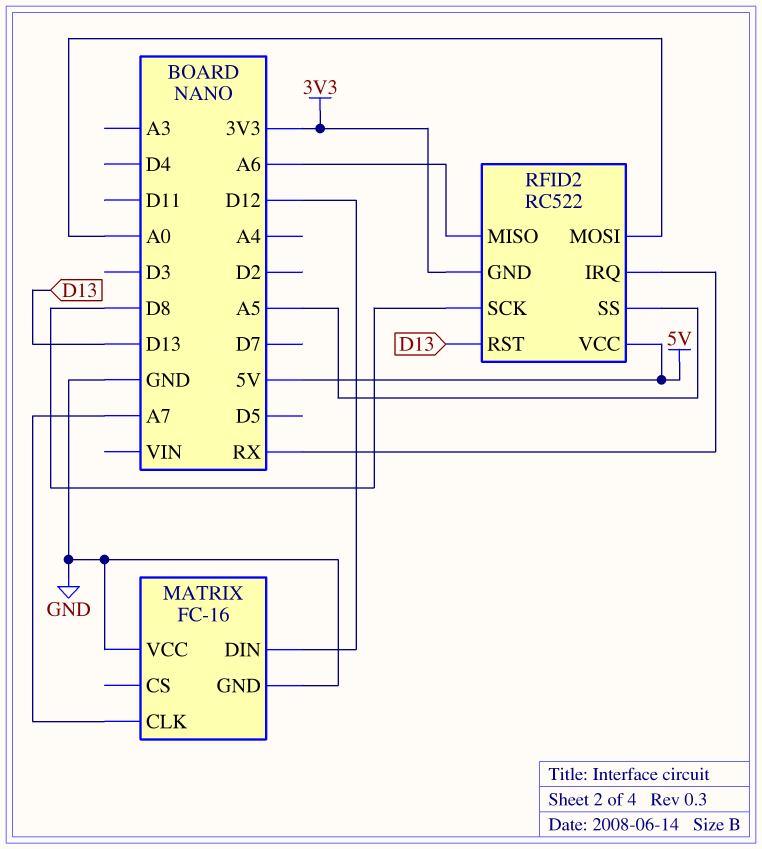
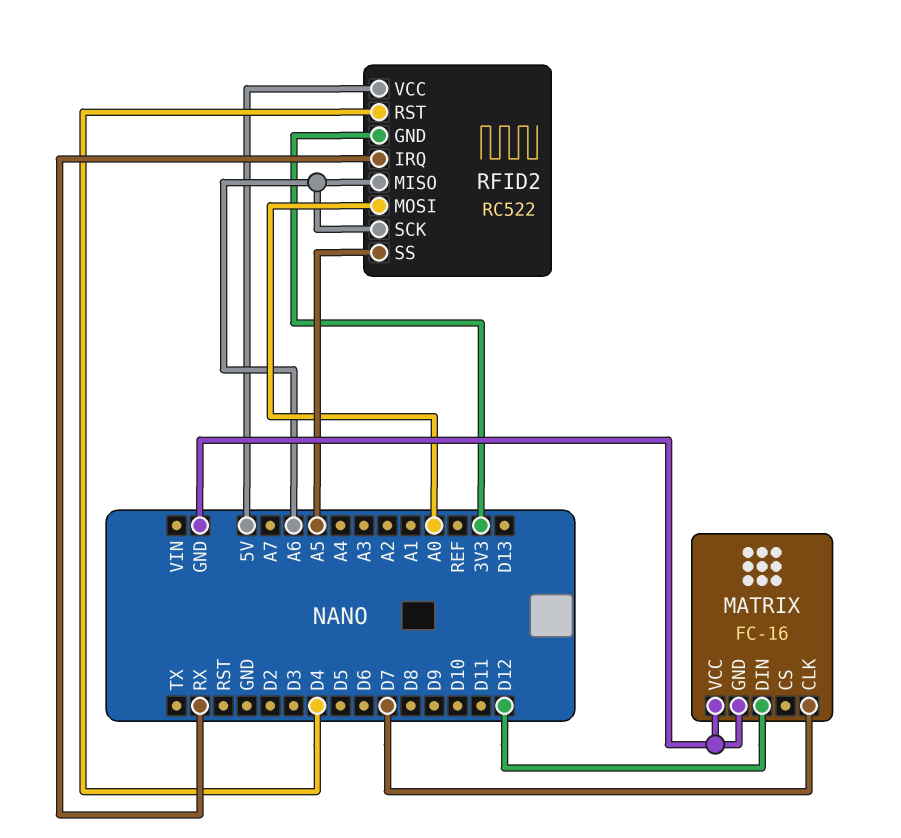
MATRIX pin CLK: A7 -> D7
RFID2 pin RST: D13 -> D4
RFID2 pin SCK: D8 -> A6

